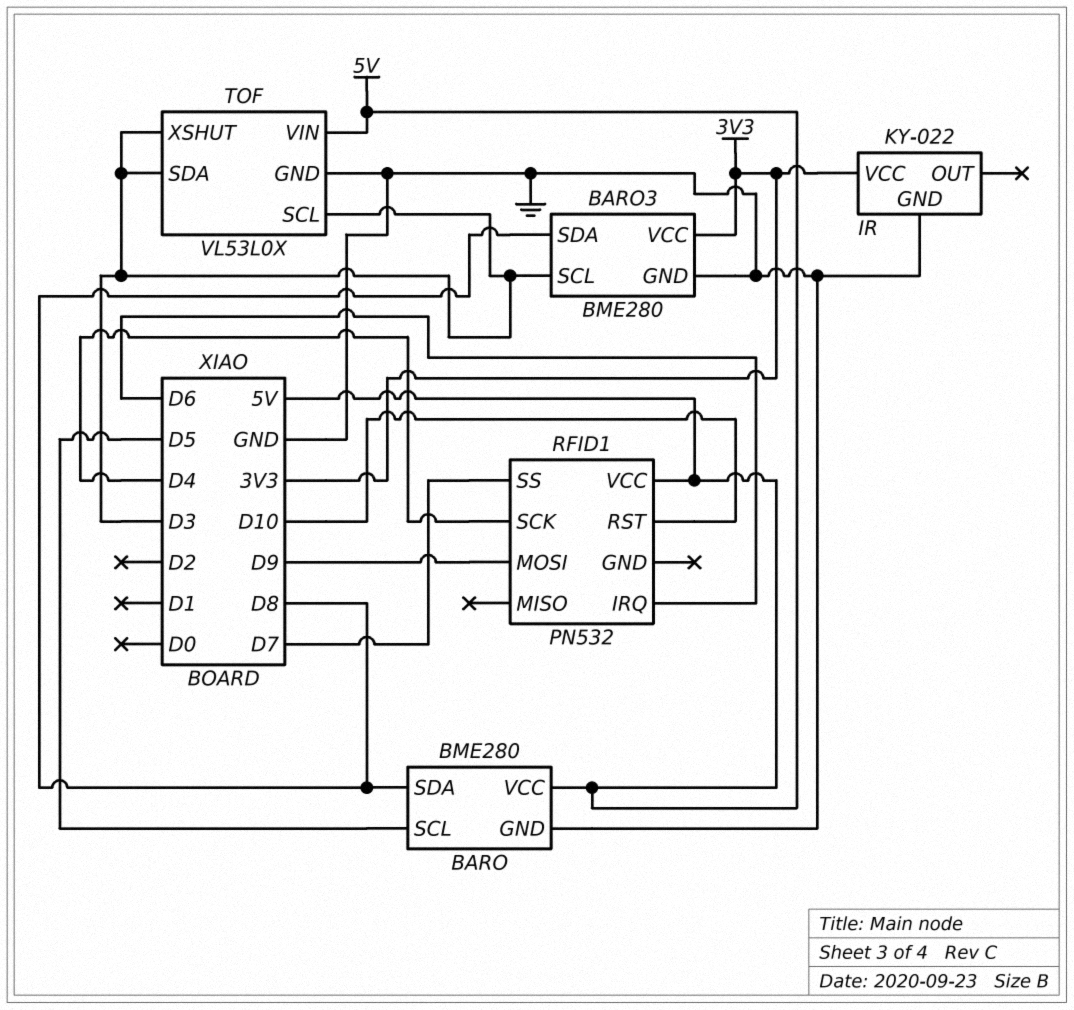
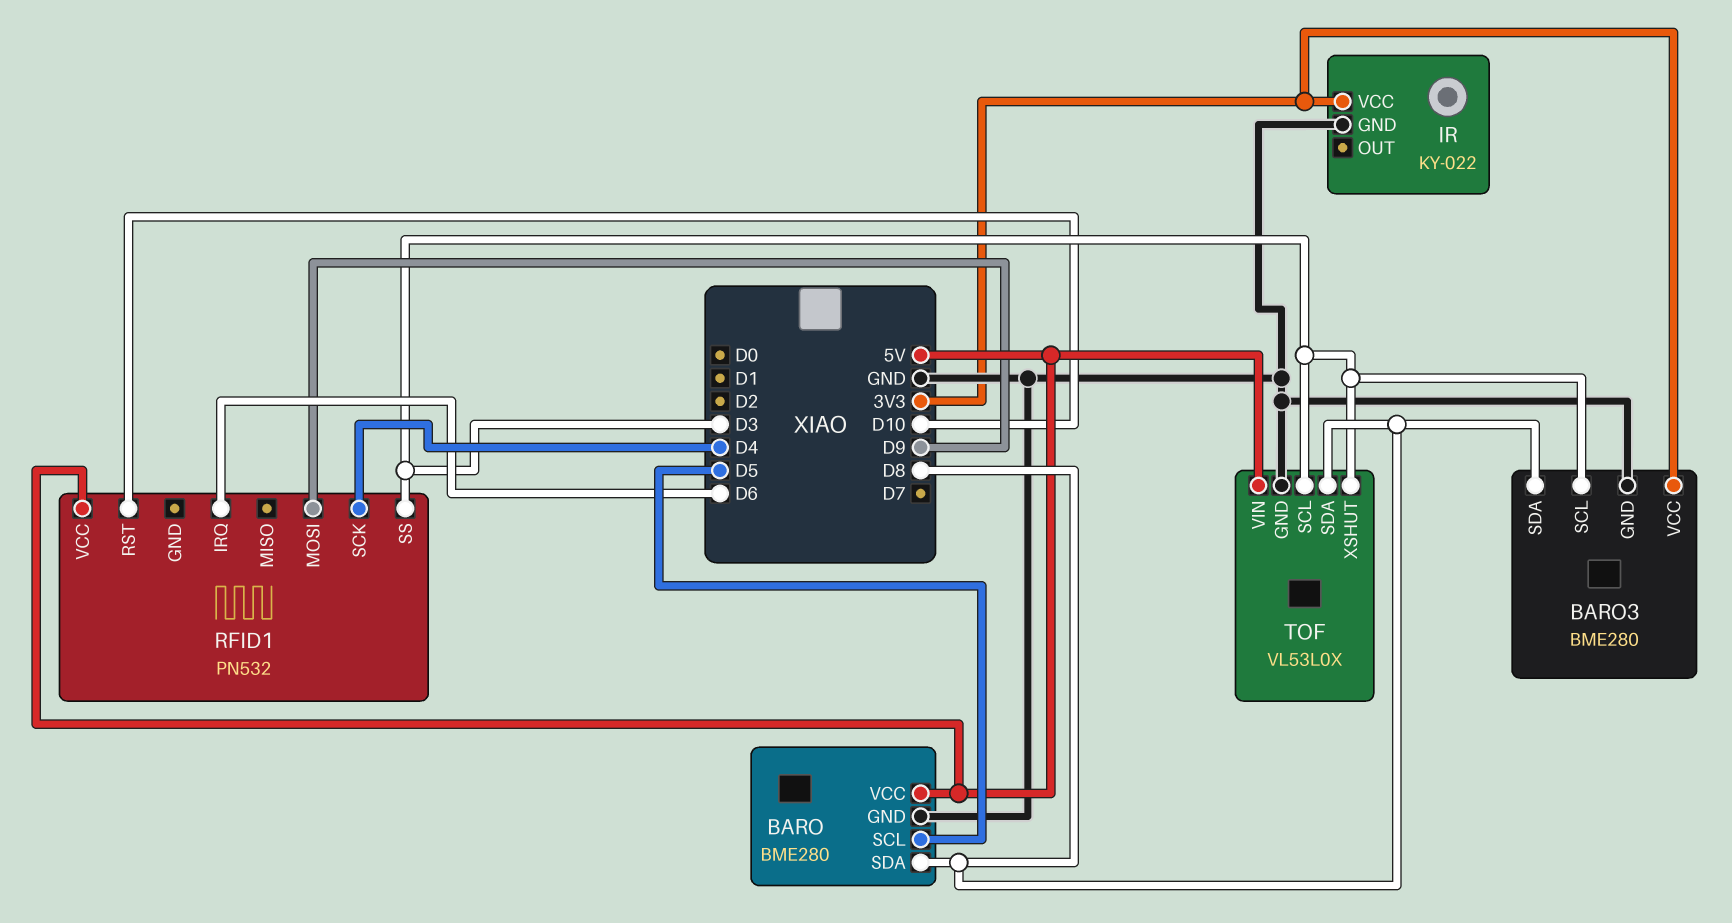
RFID1 pin SS: D7 -> D3
TOF pin SDA: D3 -> D8

